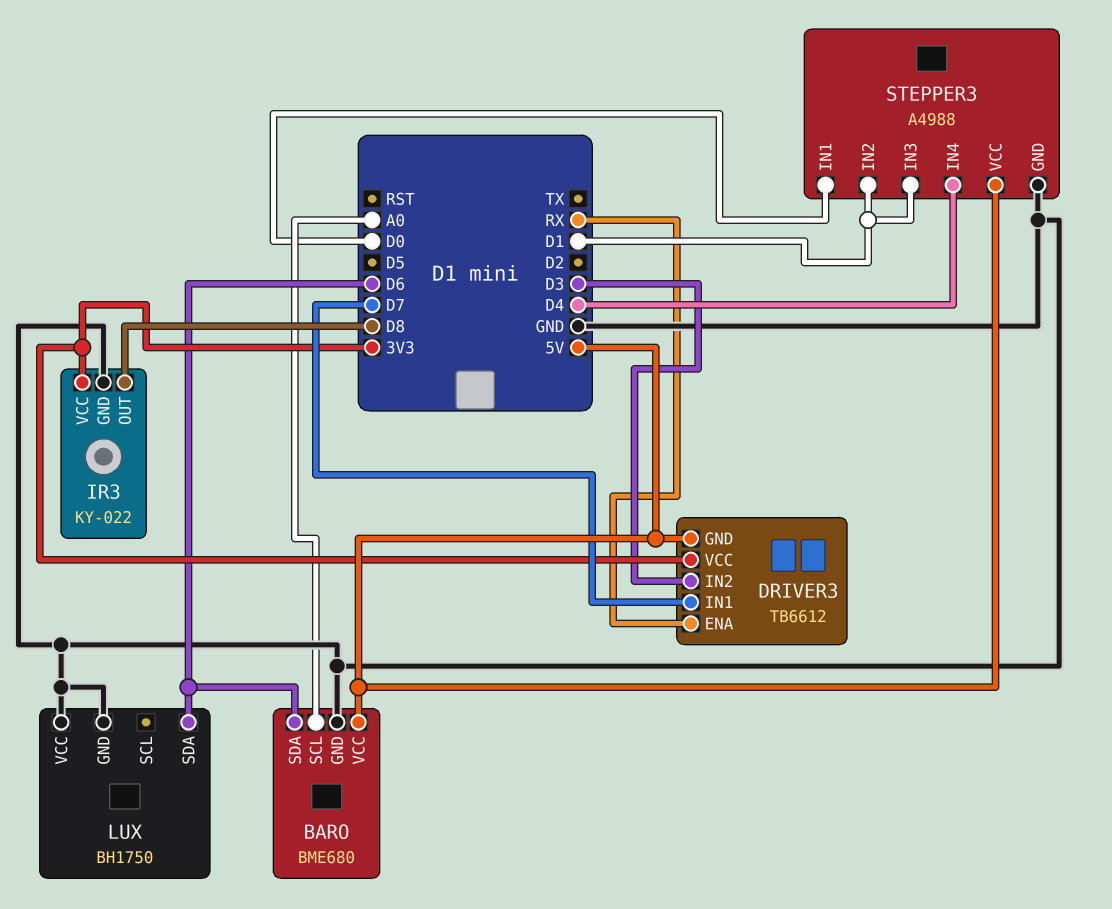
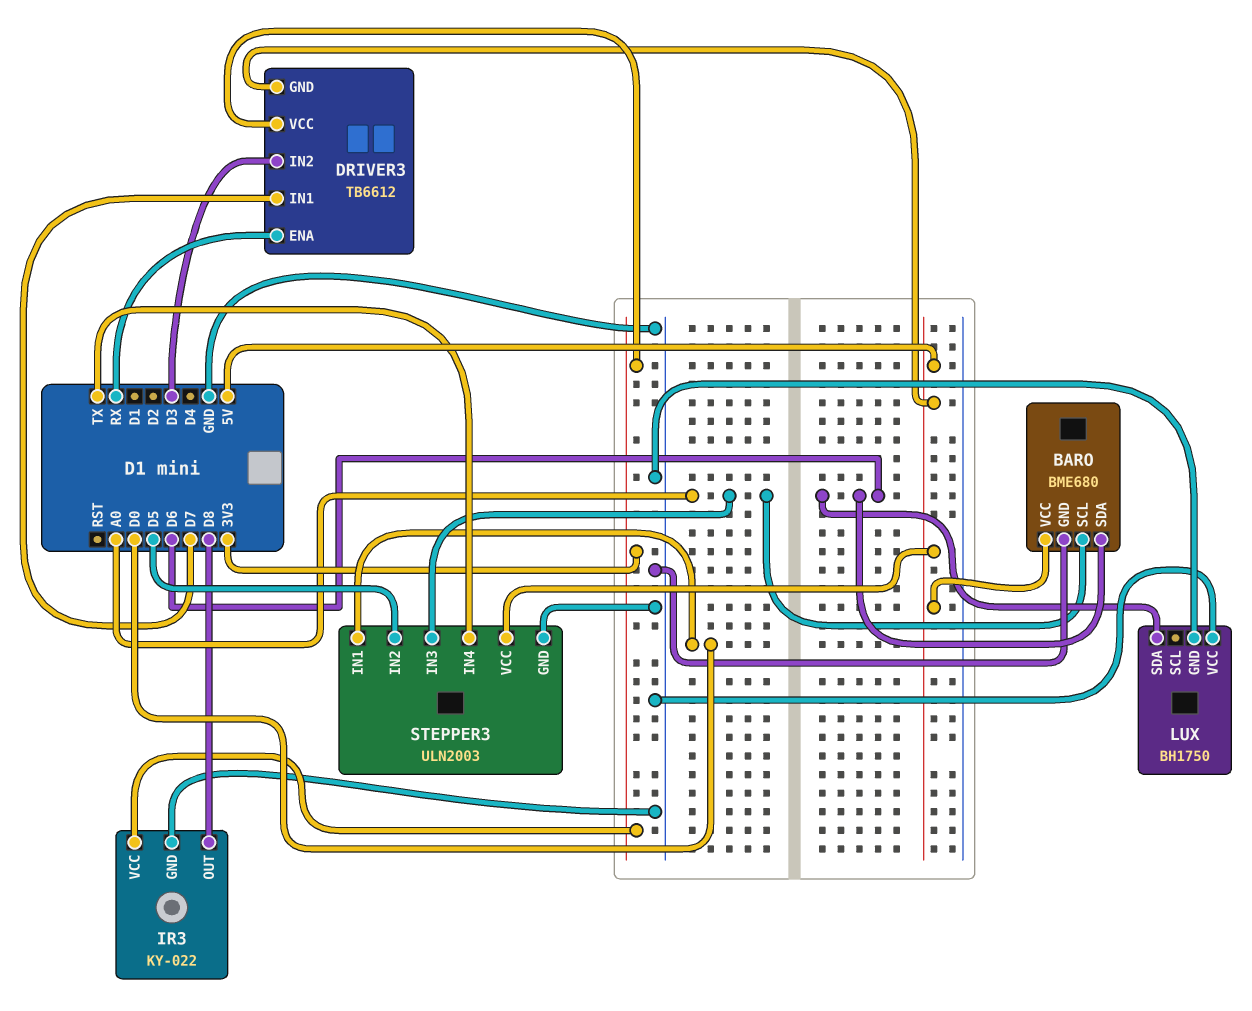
STEPPER3: A4988 -> ULN2003
STEPPER3 pin IN2: D1 -> D5
STEPPER3 pin IN3: D1 -> A0
STEPPER3 pin IN4: D4 -> TX

